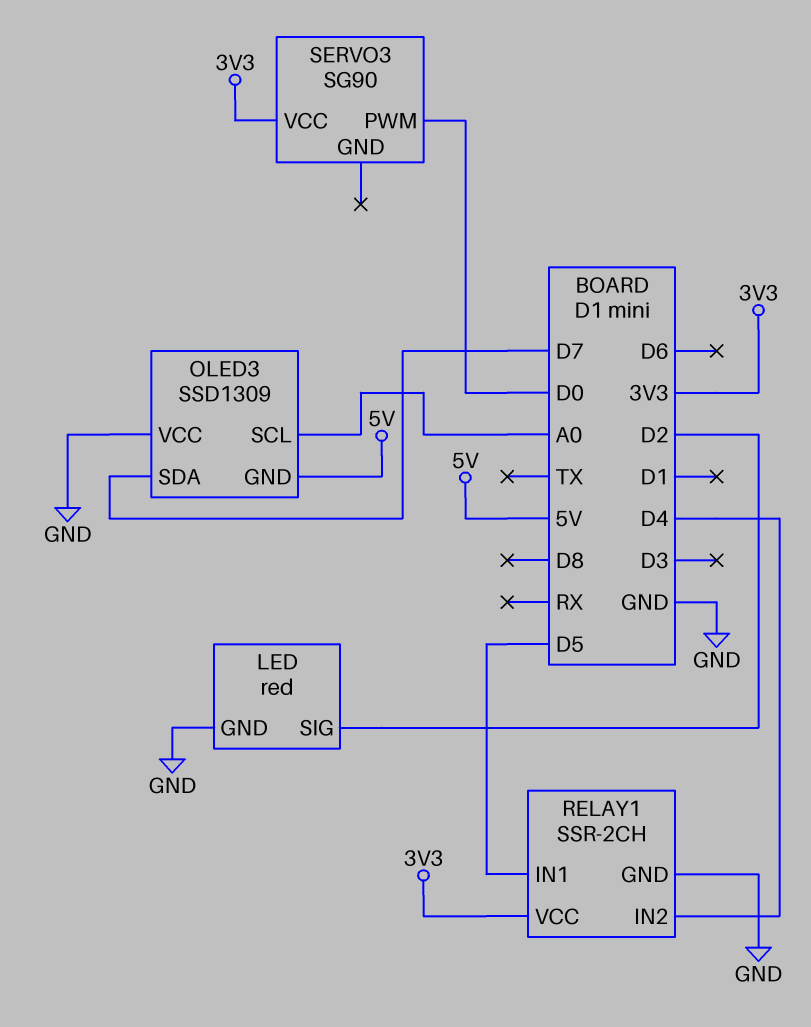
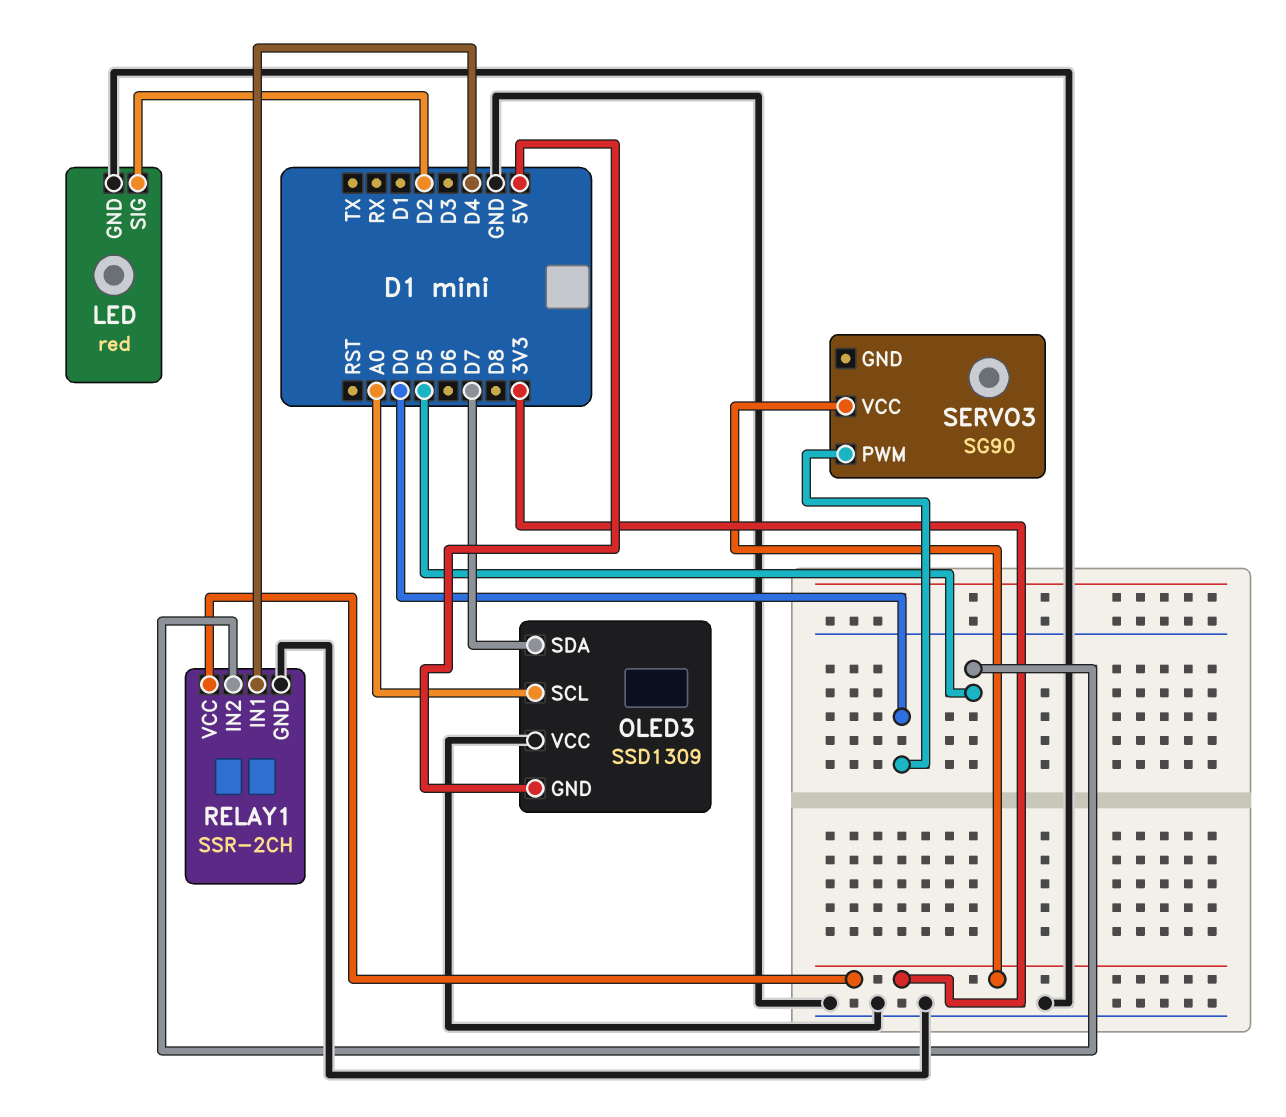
RELAY1 pin IN1: D5 -> D4
RELAY1 pin IN2: D4 -> D5

